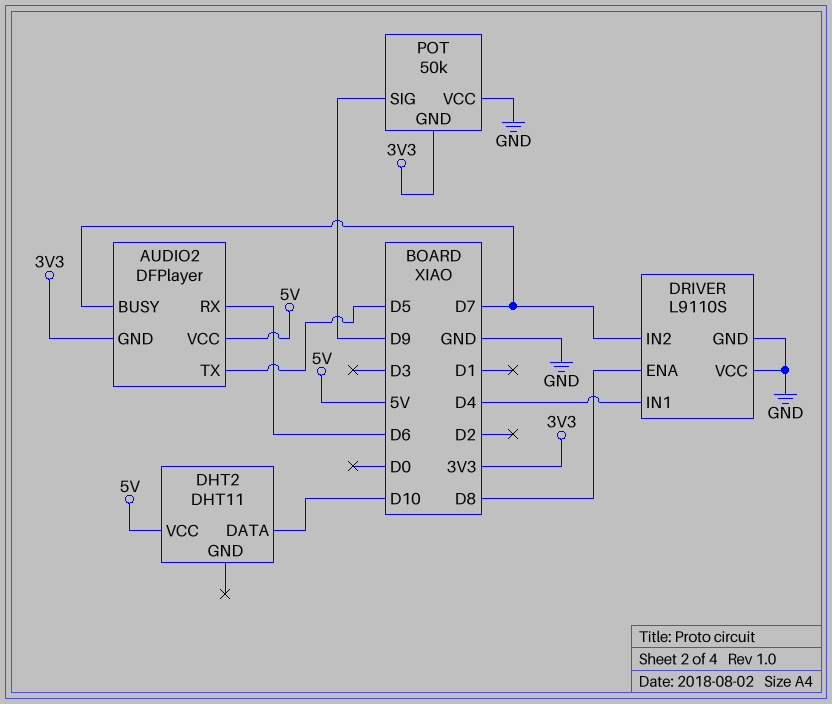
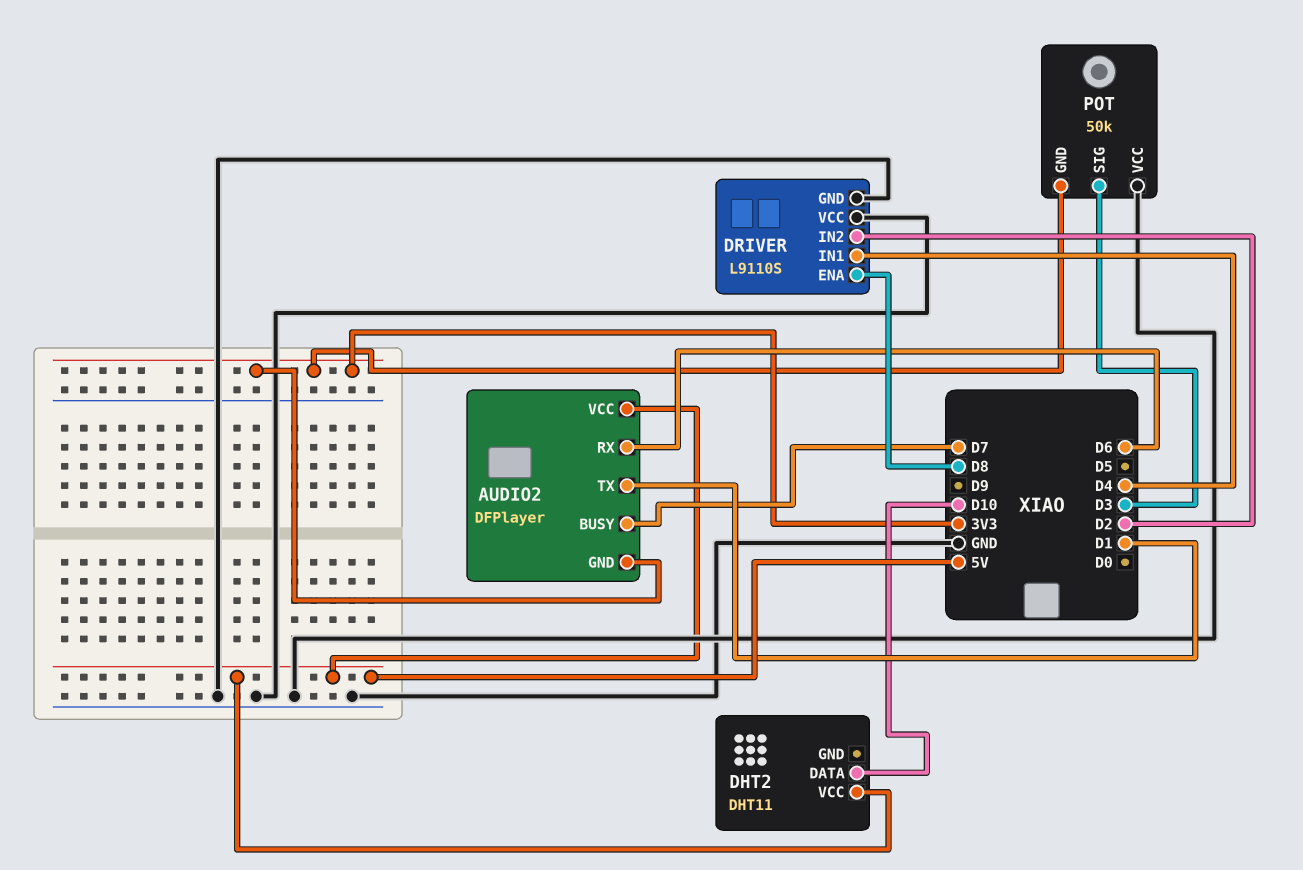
AUDIO2 pin TX: D5 -> D1
DRIVER pin IN2: D7 -> D2
POT pin SIG: D9 -> D3

